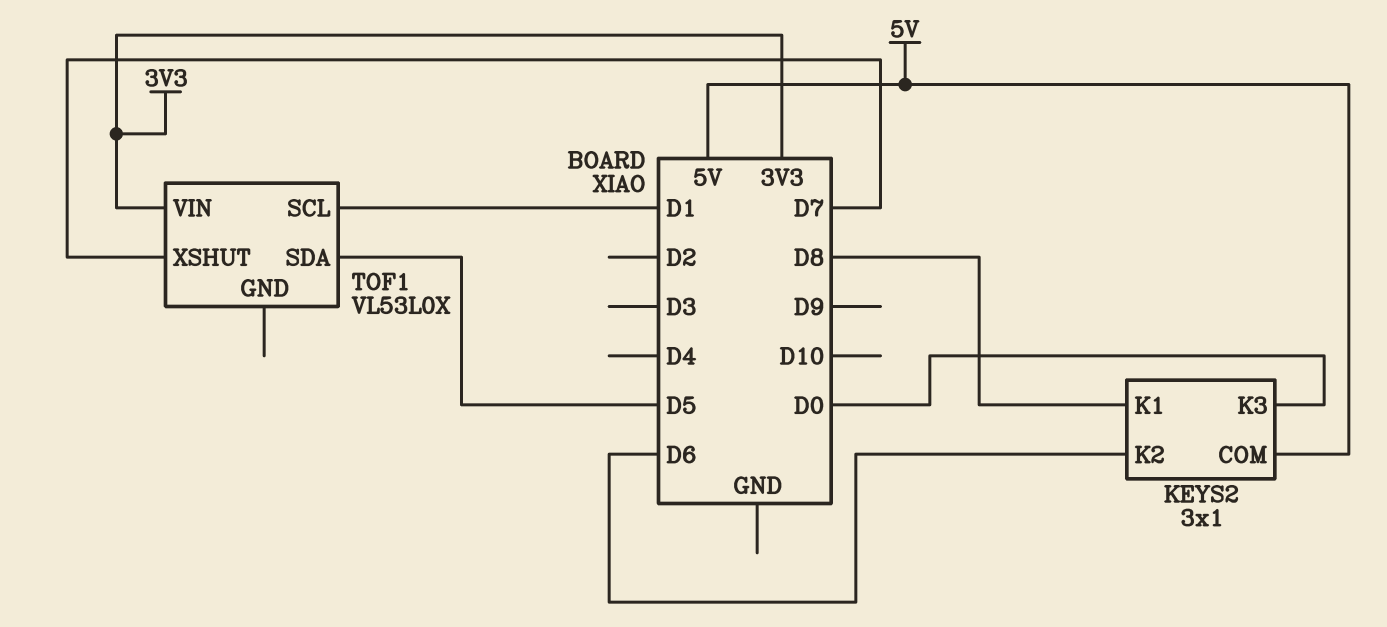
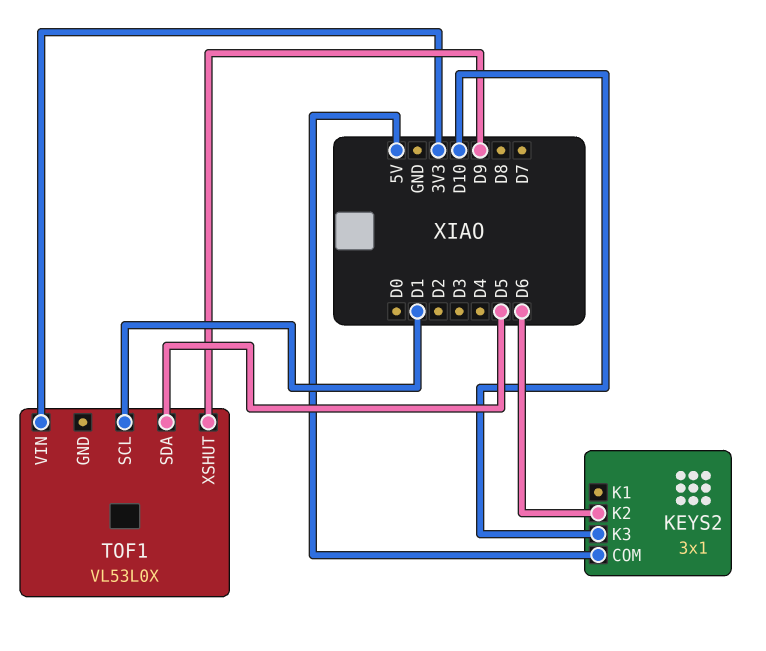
KEYS2 pin K1: D8 -> none
KEYS2 pin K3: D0 -> D10
TOF1 pin XSHUT: D7 -> D9

